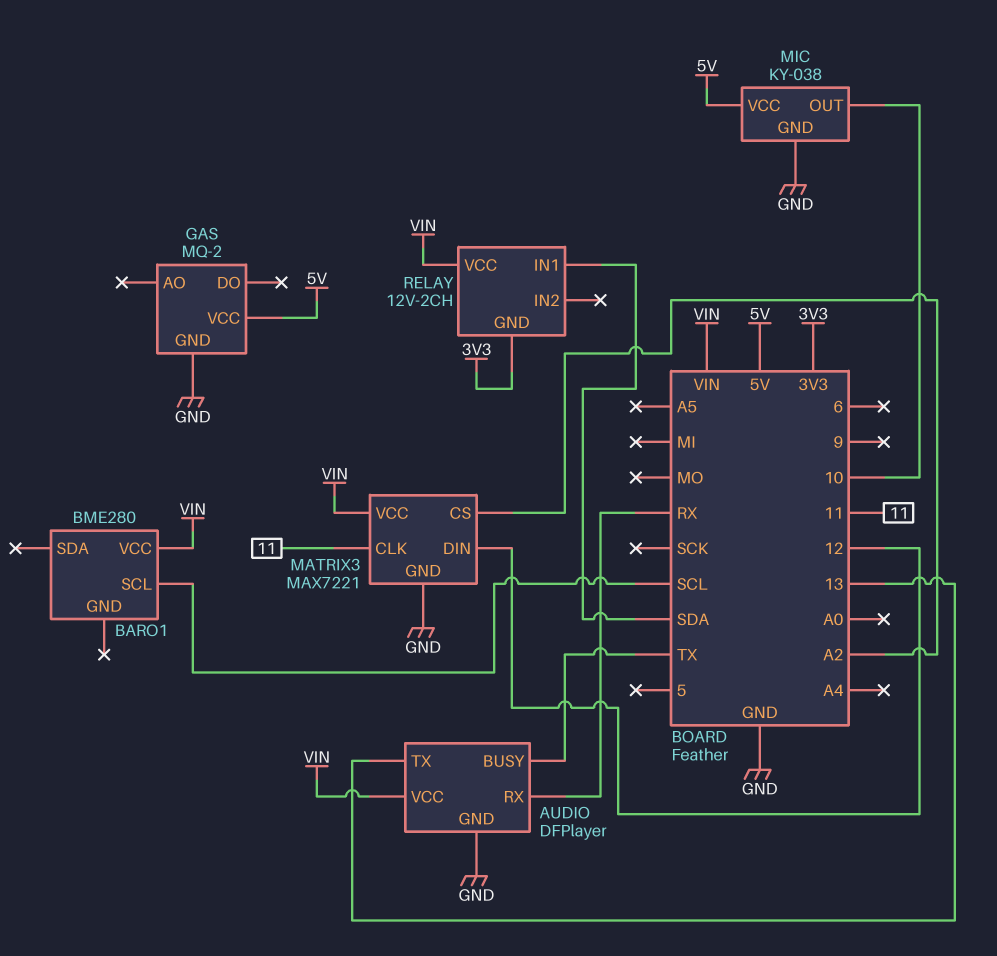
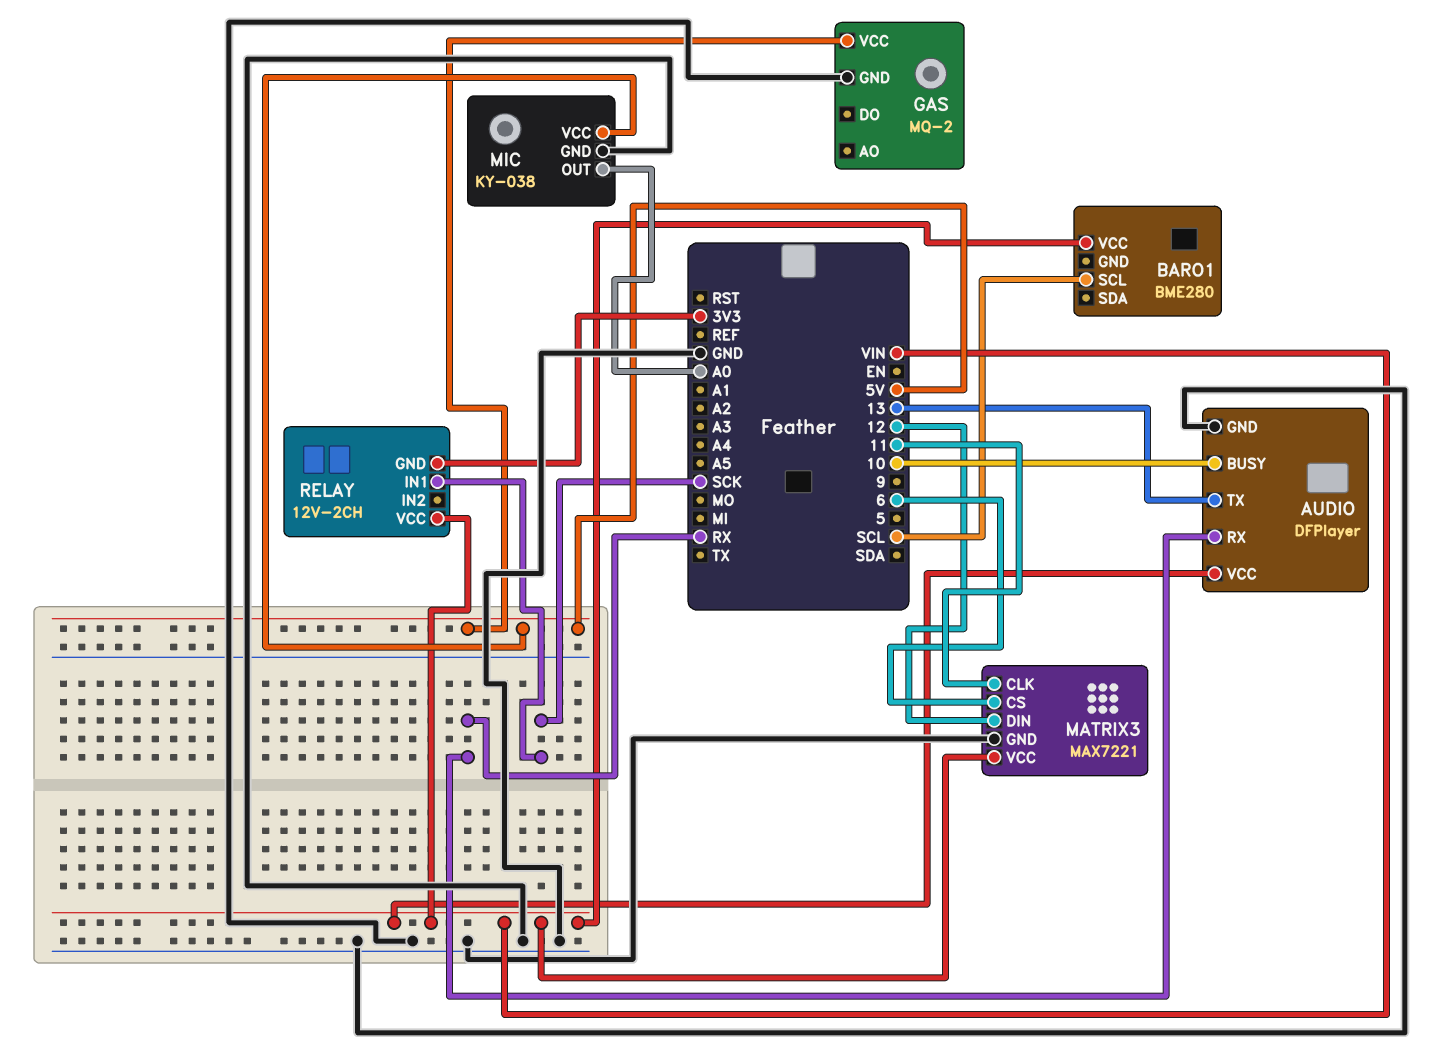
AUDIO pin BUSY: TX -> 10
MATRIX3 pin CS: A2 -> 6
MIC pin OUT: 10 -> A0
RELAY pin IN1: SDA -> SCK

